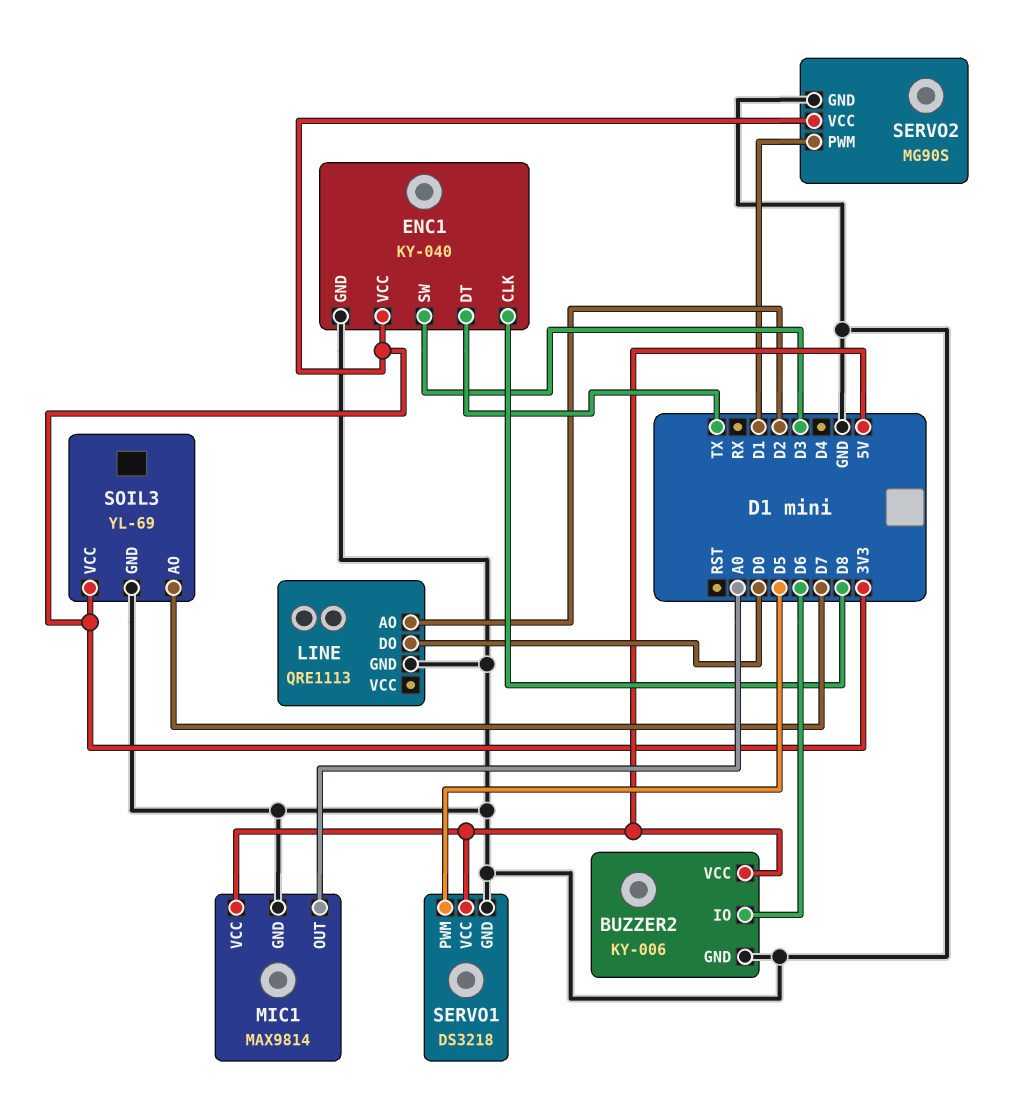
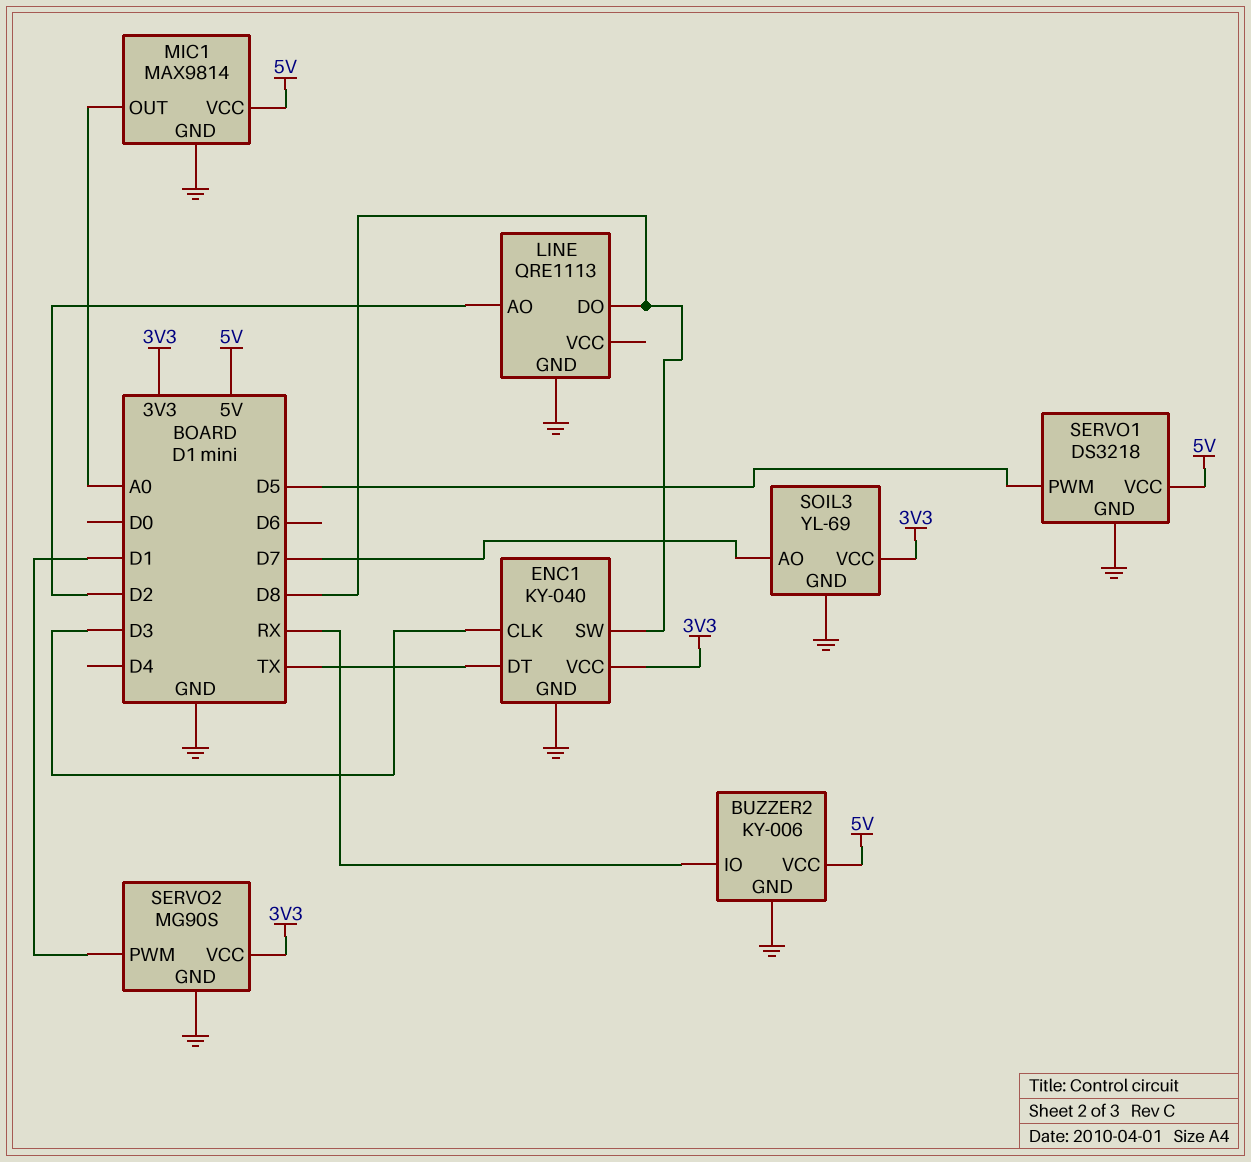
BUZZER2 pin IO: D6 -> RX
ENC1 pin CLK: D8 -> D3
ENC1 pin SW: D3 -> D8
LINE pin DO: D0 -> D8

